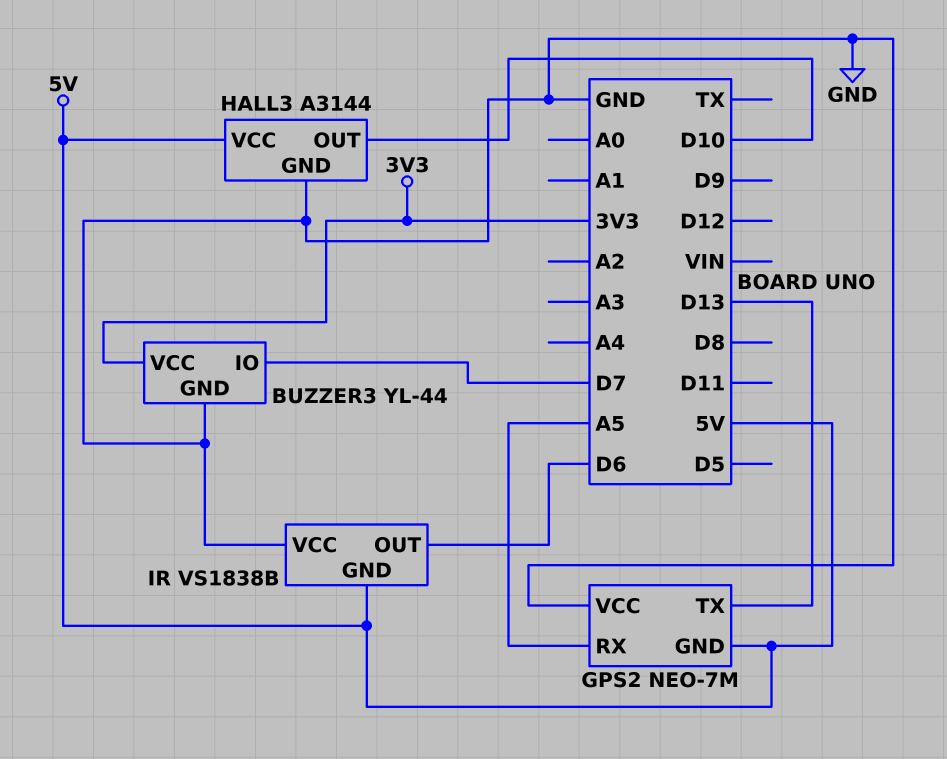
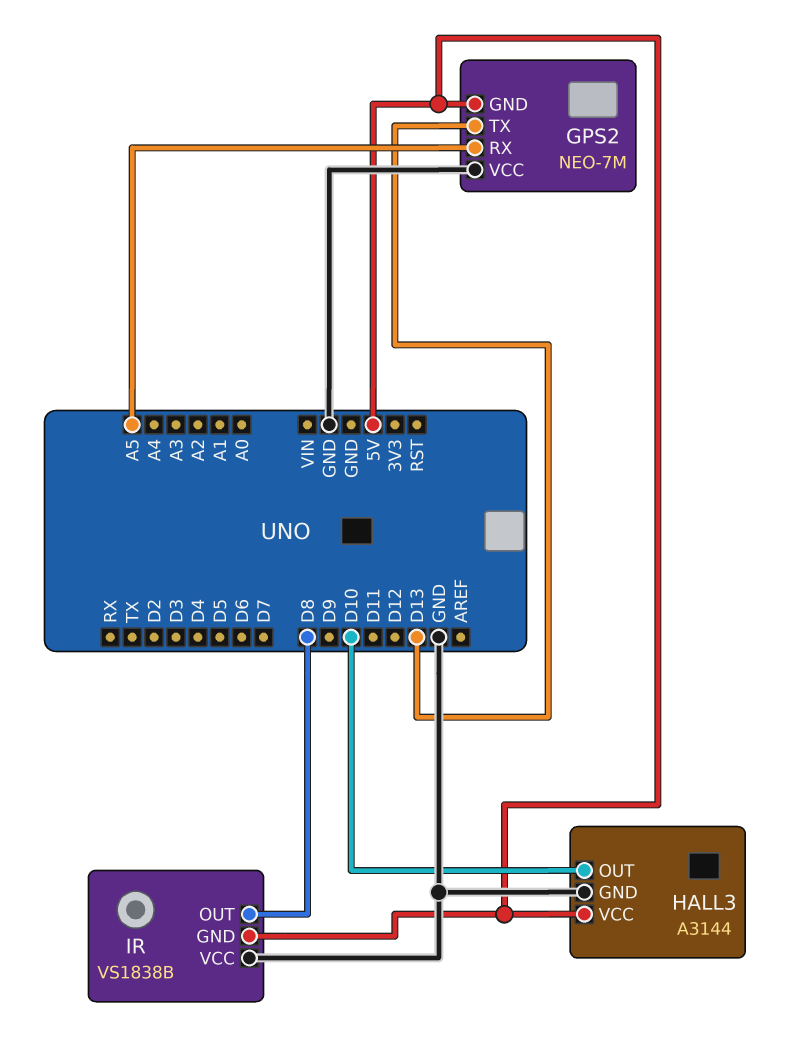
BUZZER3: YL-44 -> none
BUZZER3 pin GND: GND -> none
BUZZER3 pin IO: D7 -> none
BUZZER3 pin VCC: 3V3 -> none
IR pin OUT: D6 -> D8

